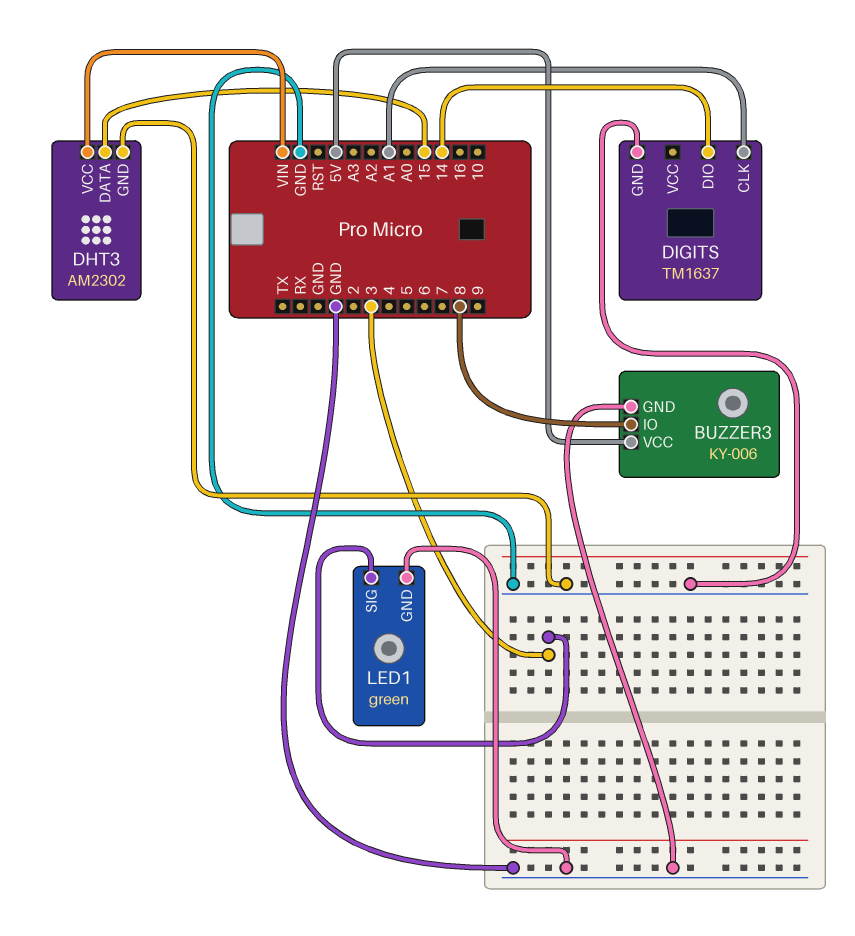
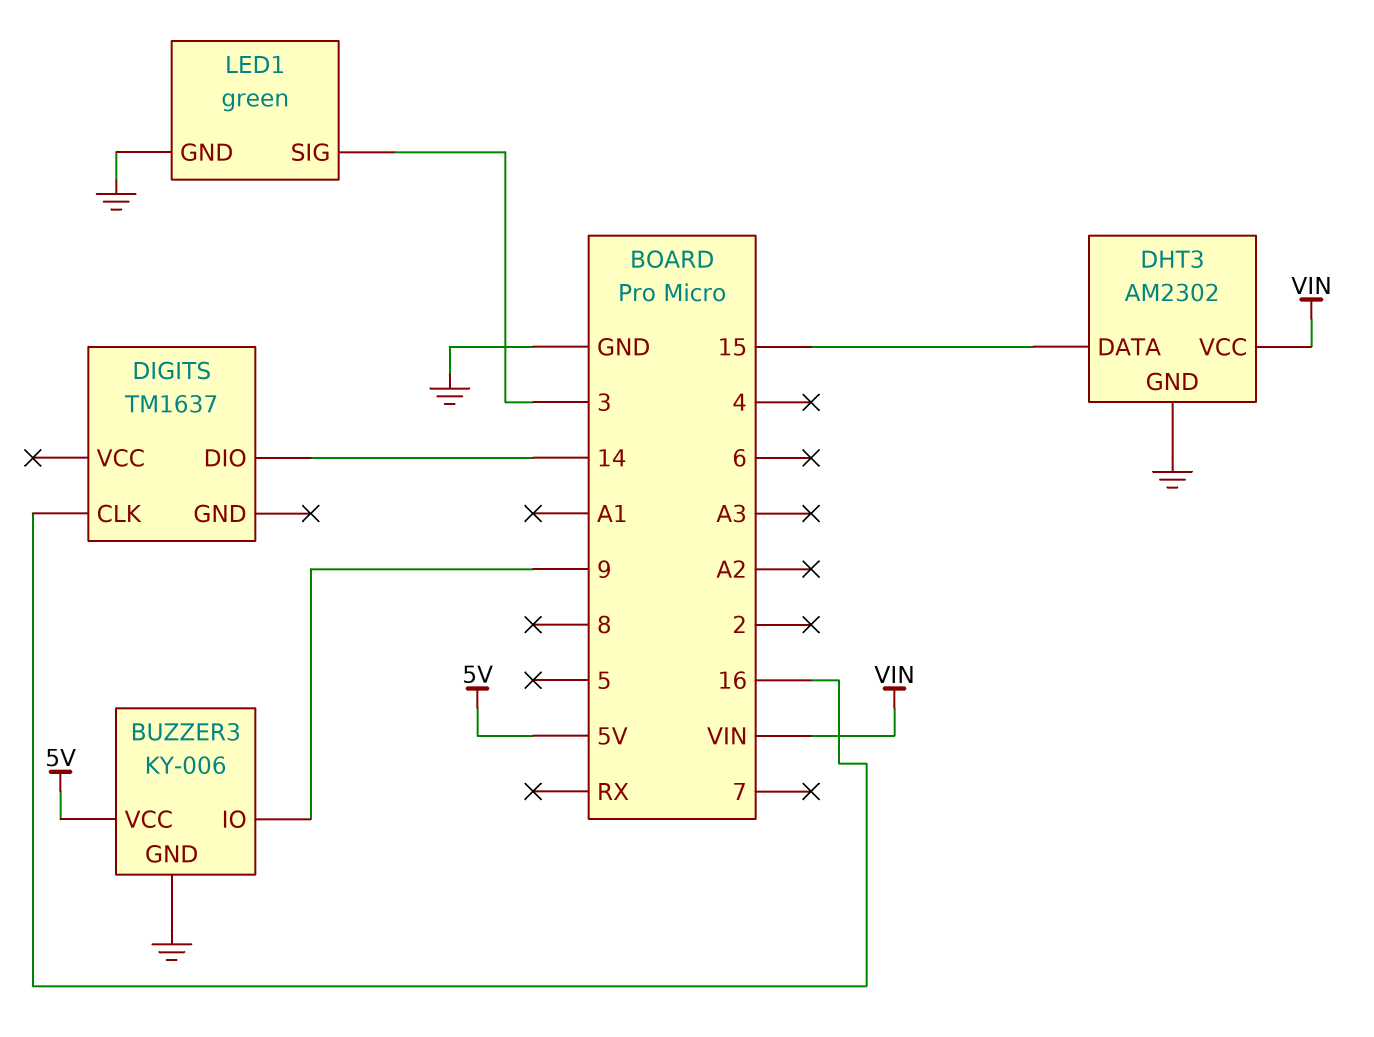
BUZZER3 pin IO: 8 -> 9
DIGITS pin CLK: A1 -> 16
DIGITS pin GND: GND -> none

